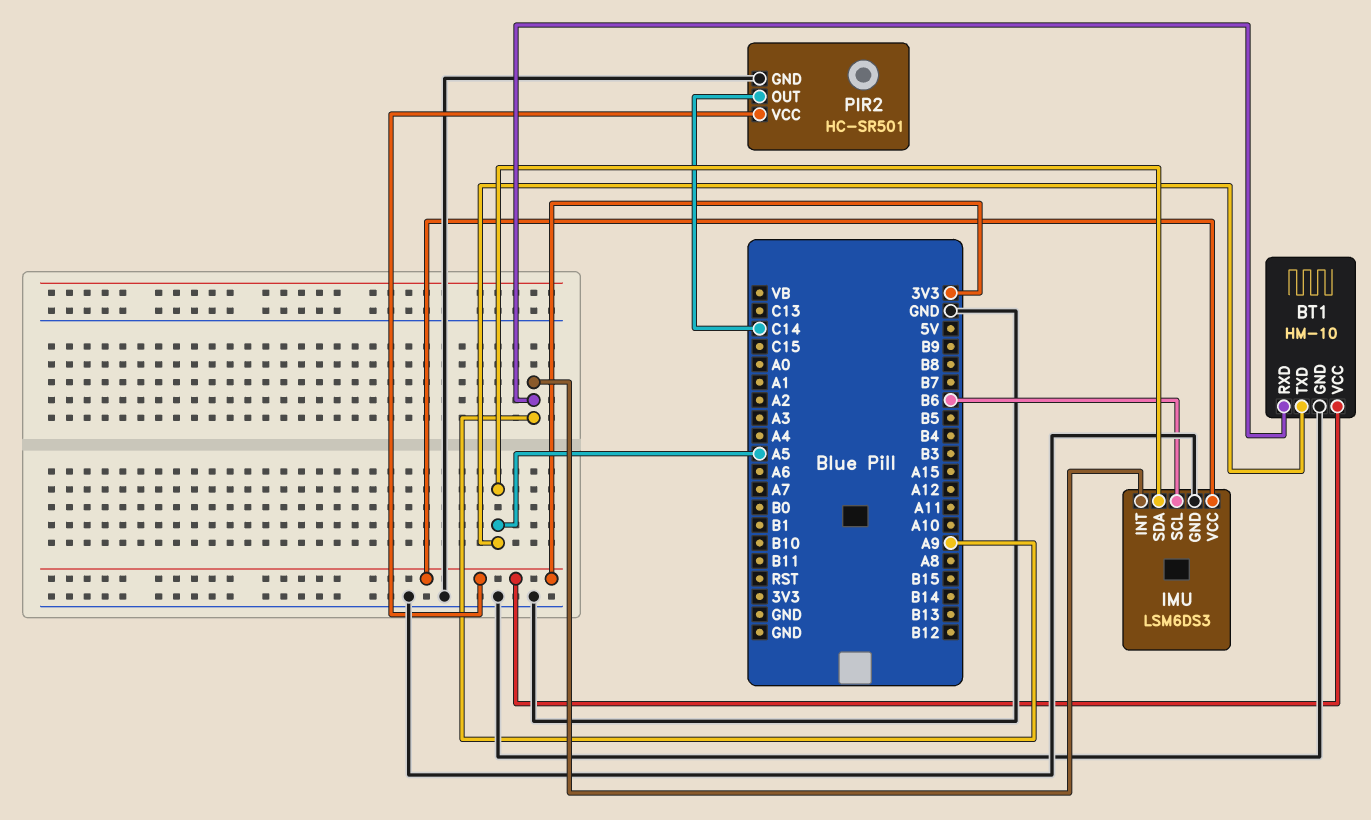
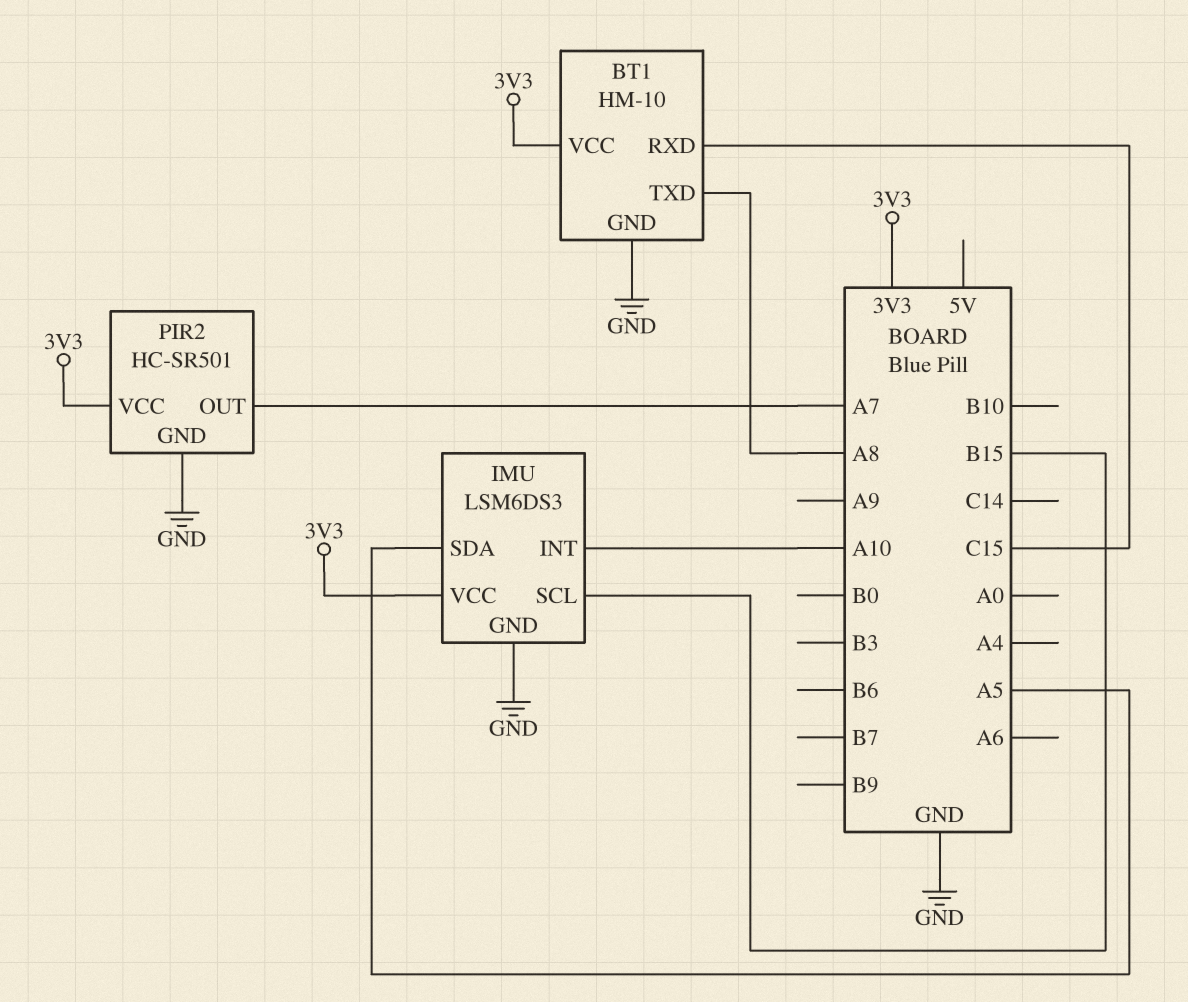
BT1 pin RXD: A9 -> C15
BT1 pin TXD: A5 -> A8
IMU pin INT: A9 -> A10
IMU pin SCL: B6 -> B15
PIR2 pin OUT: C14 -> A7

